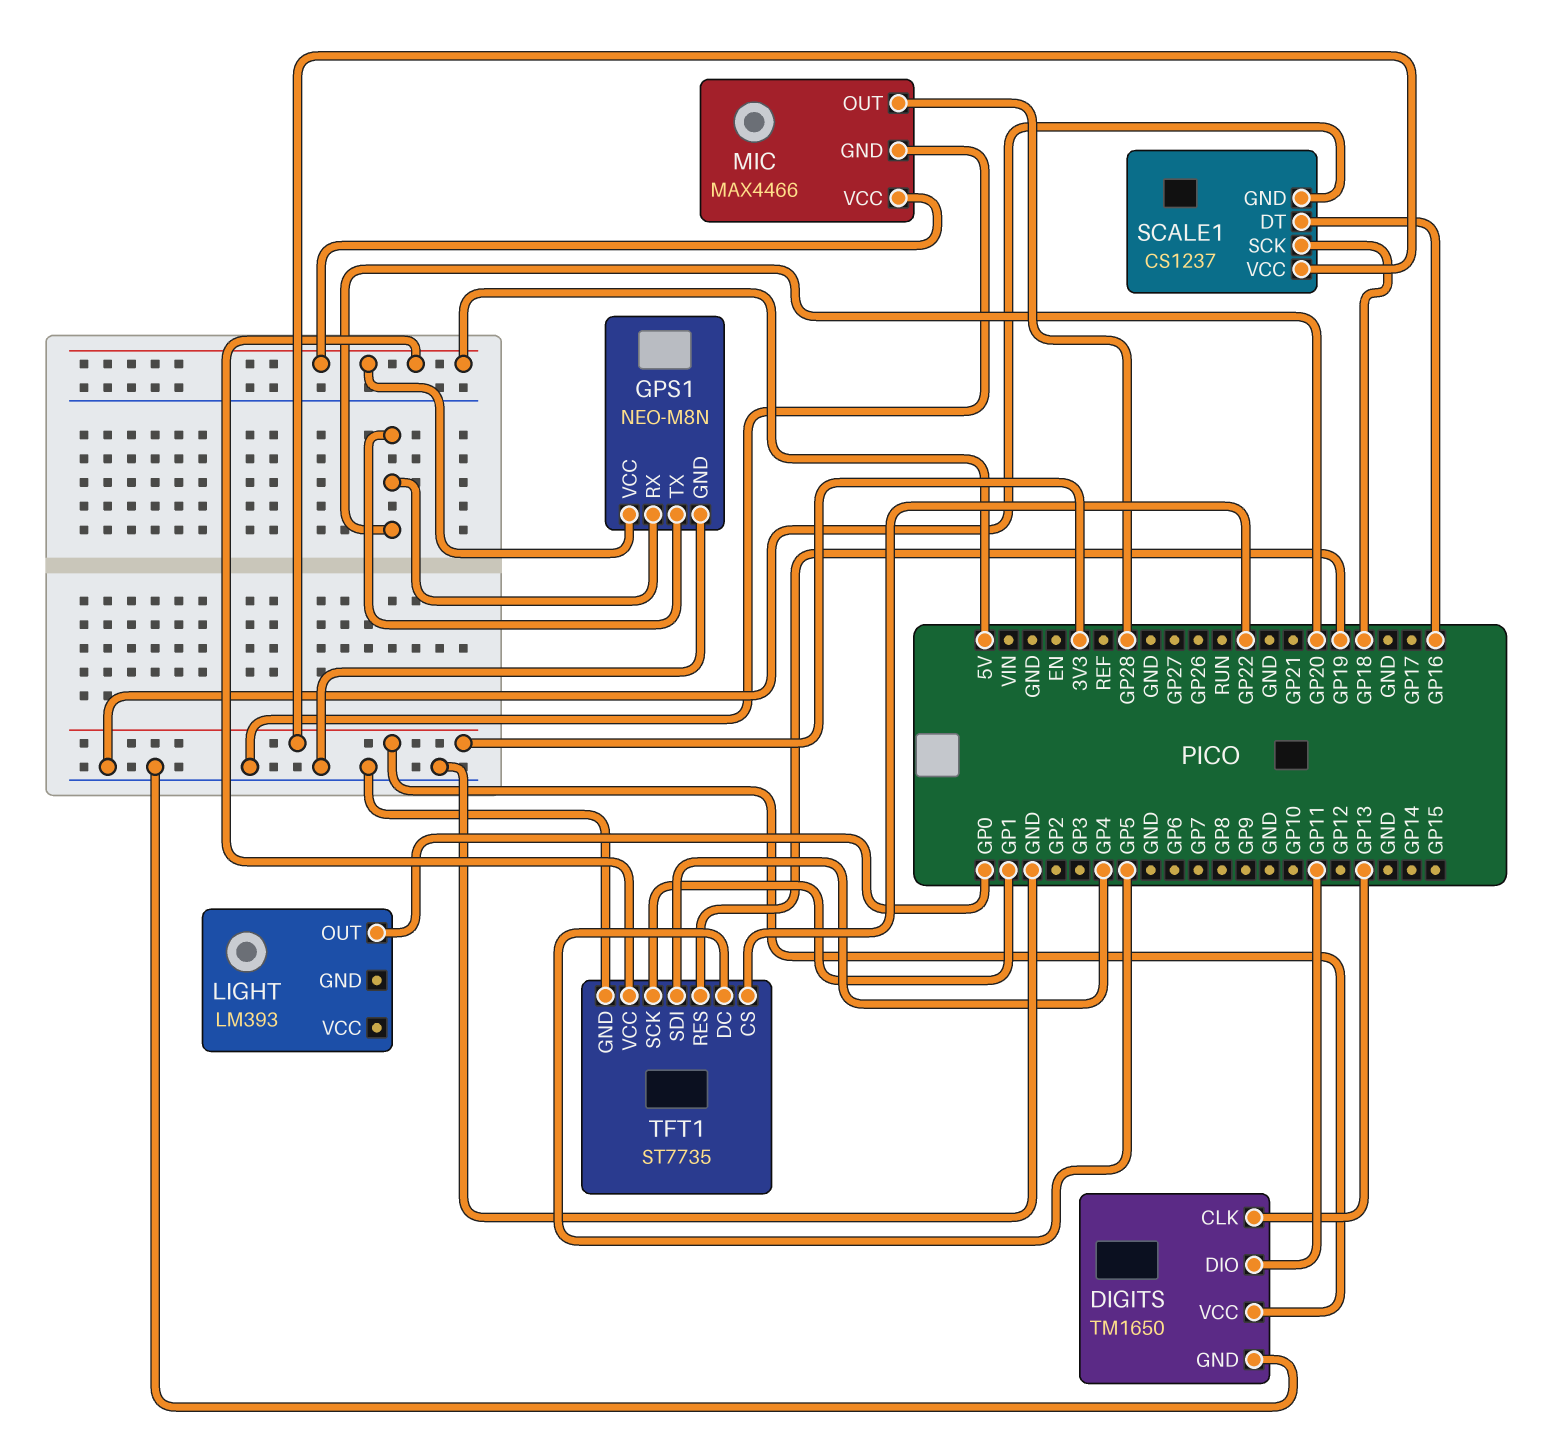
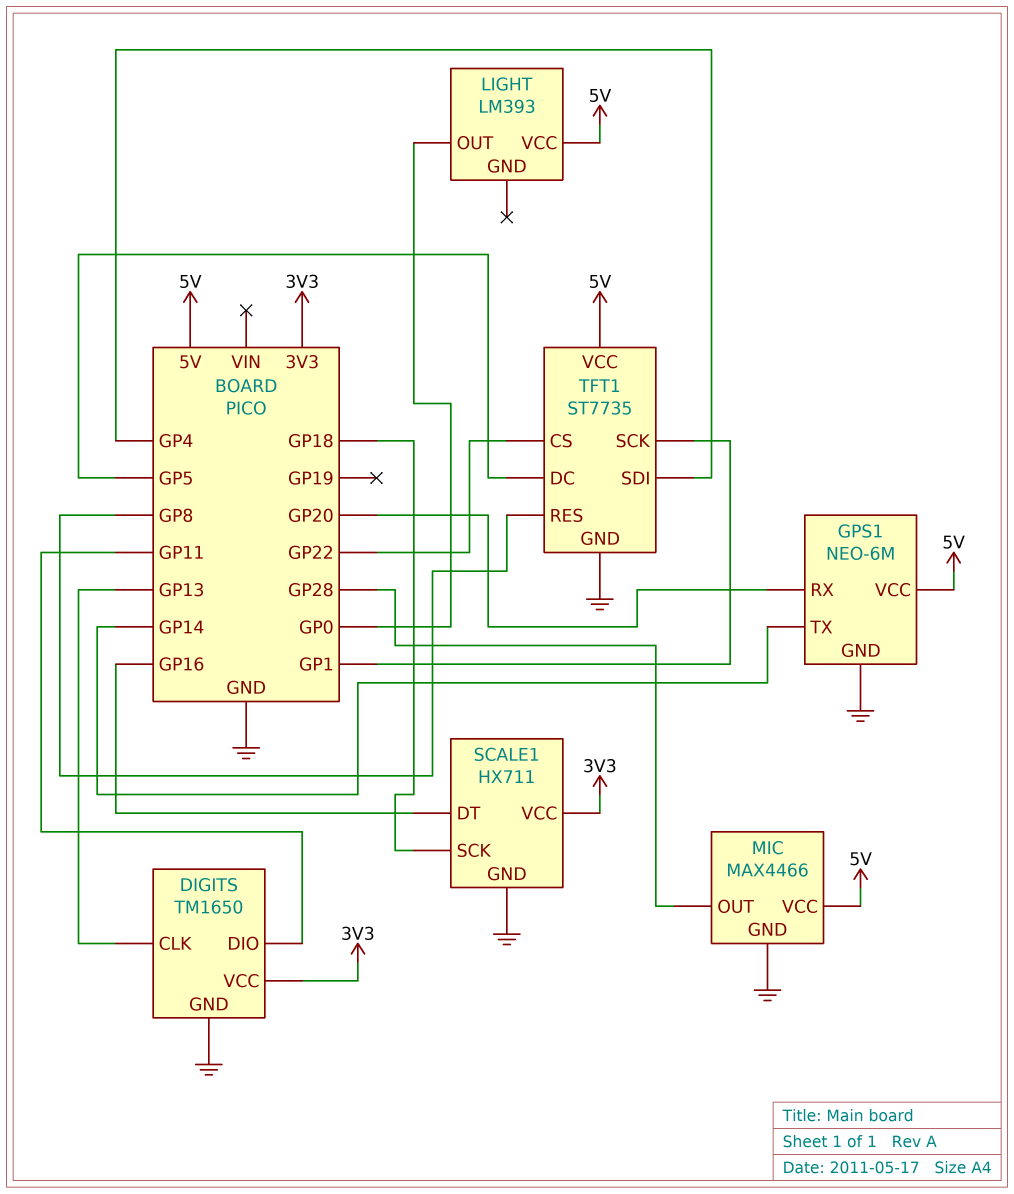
GPS1: NEO-M8N -> NEO-6M
GPS1 pin TX: GP20 -> GP14
LIGHT pin VCC: none -> 5V
SCALE1: CS1237 -> HX711
TFT1 pin RES: GP19 -> GP8

